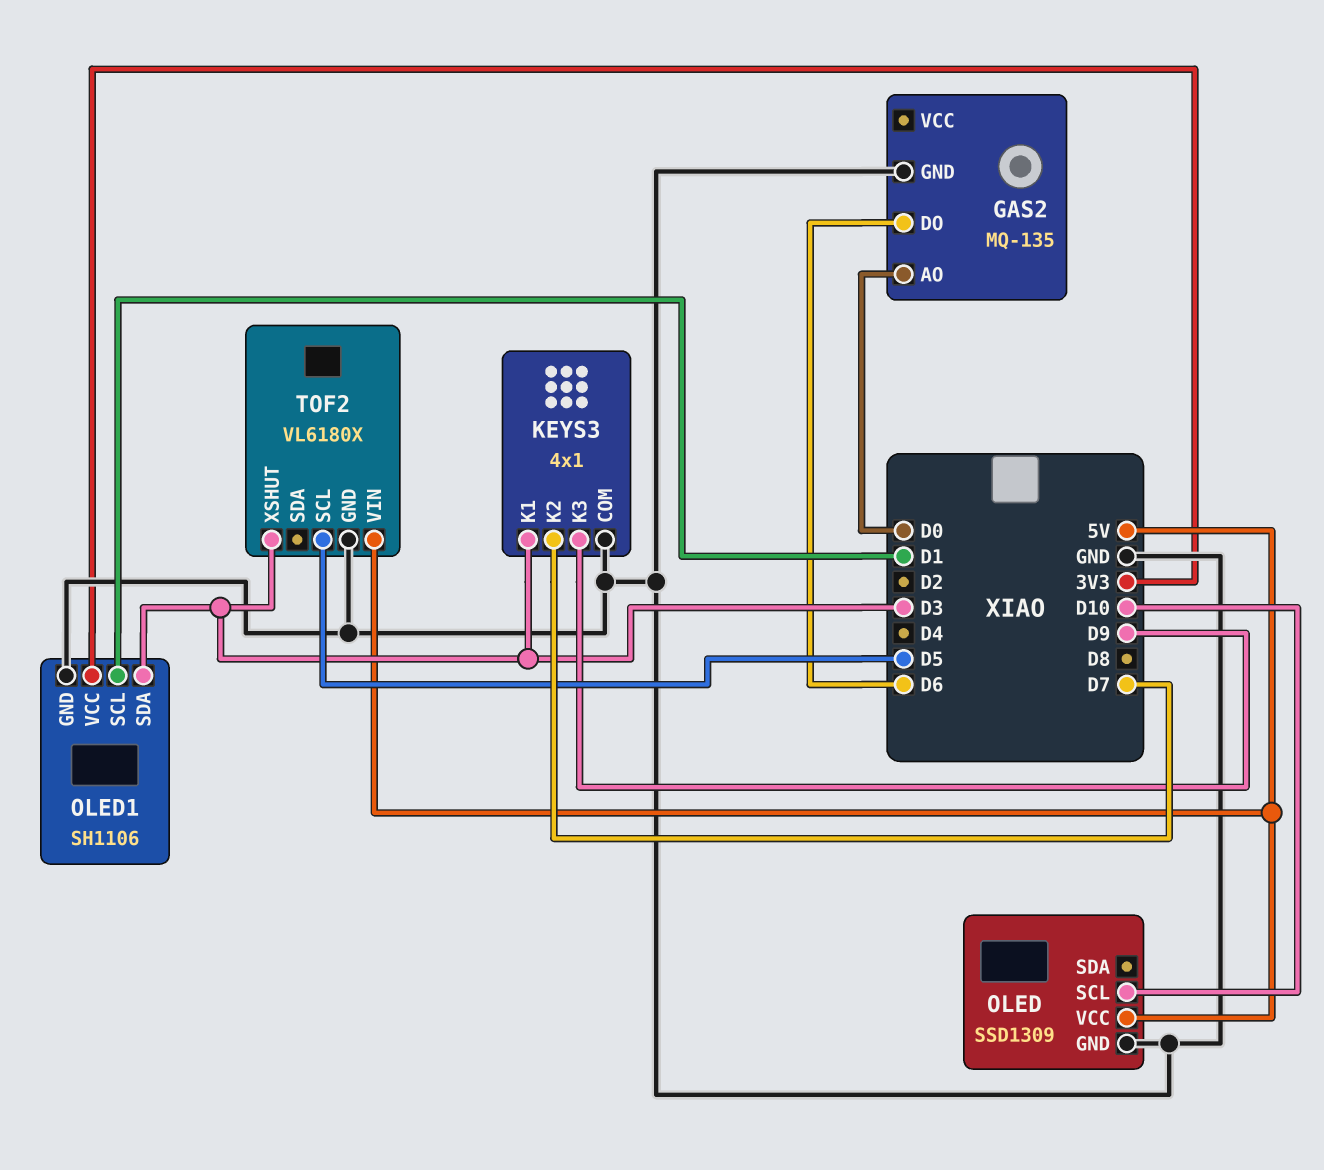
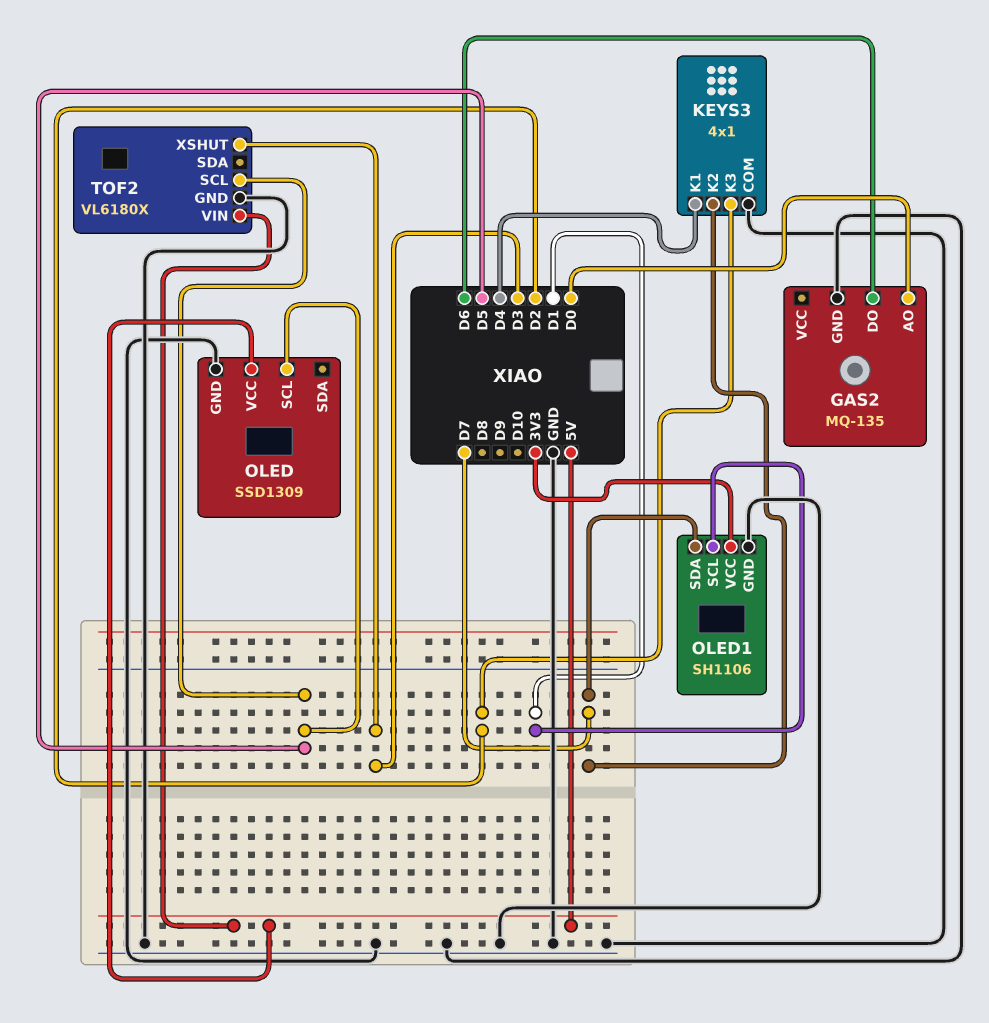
KEYS3 pin K1: D3 -> D4
KEYS3 pin K3: D9 -> D2
OLED pin SCL: D10 -> D5
OLED1 pin SDA: D3 -> D7

